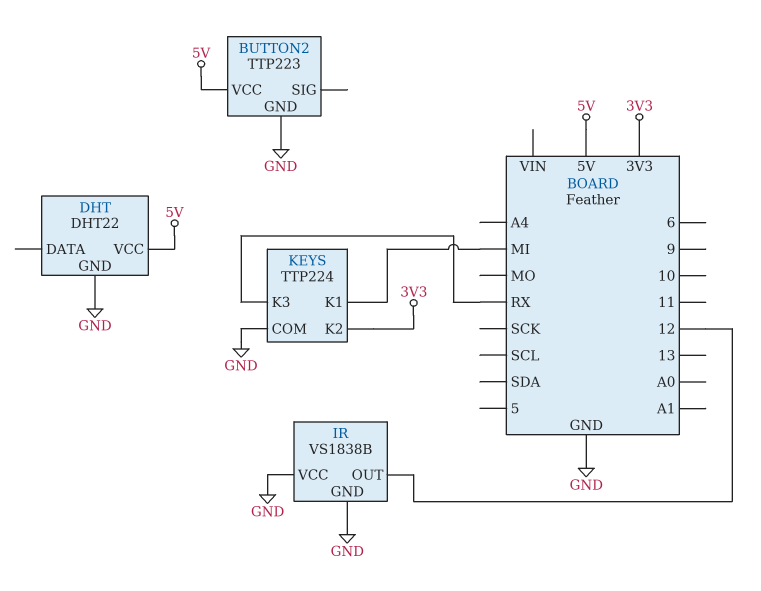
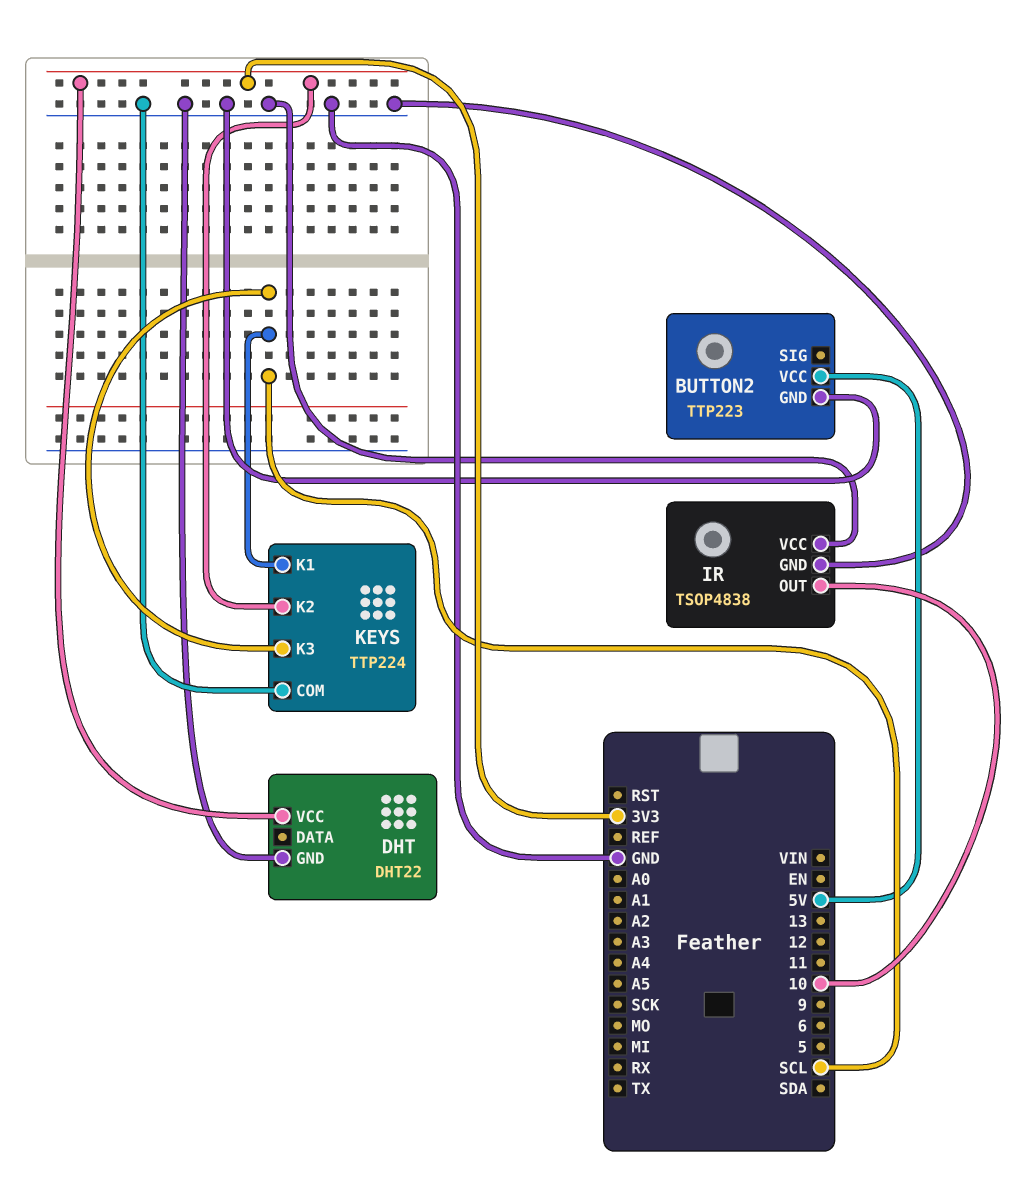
DHT pin VCC: 5V -> 3V3
IR: VS1838B -> TSOP4838
IR pin OUT: 12 -> 10
KEYS pin K1: MI -> SCL
KEYS pin K3: RX -> SCL

